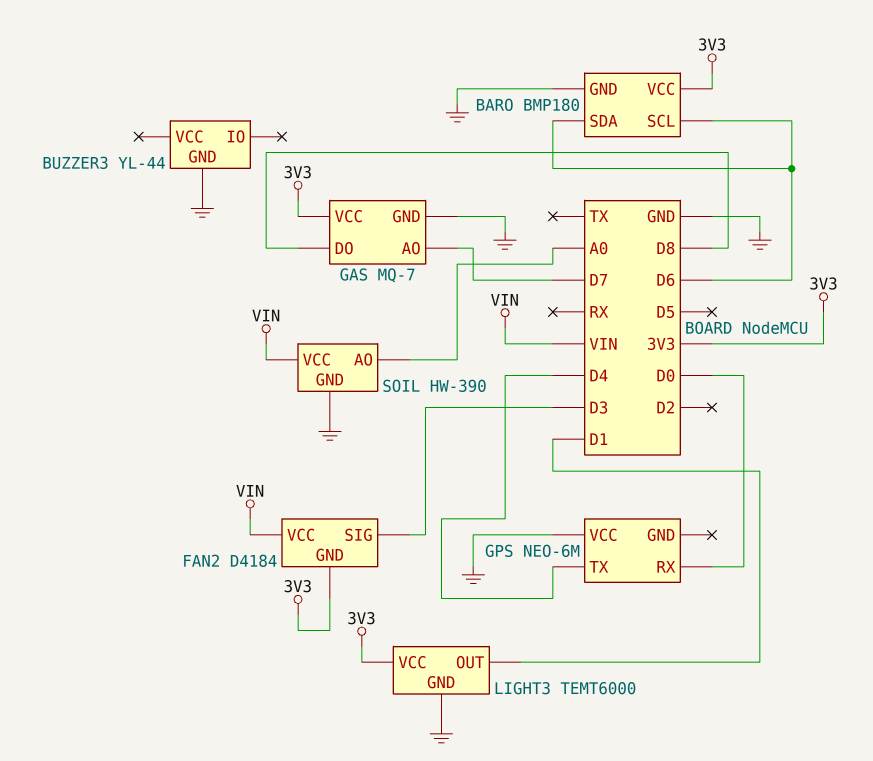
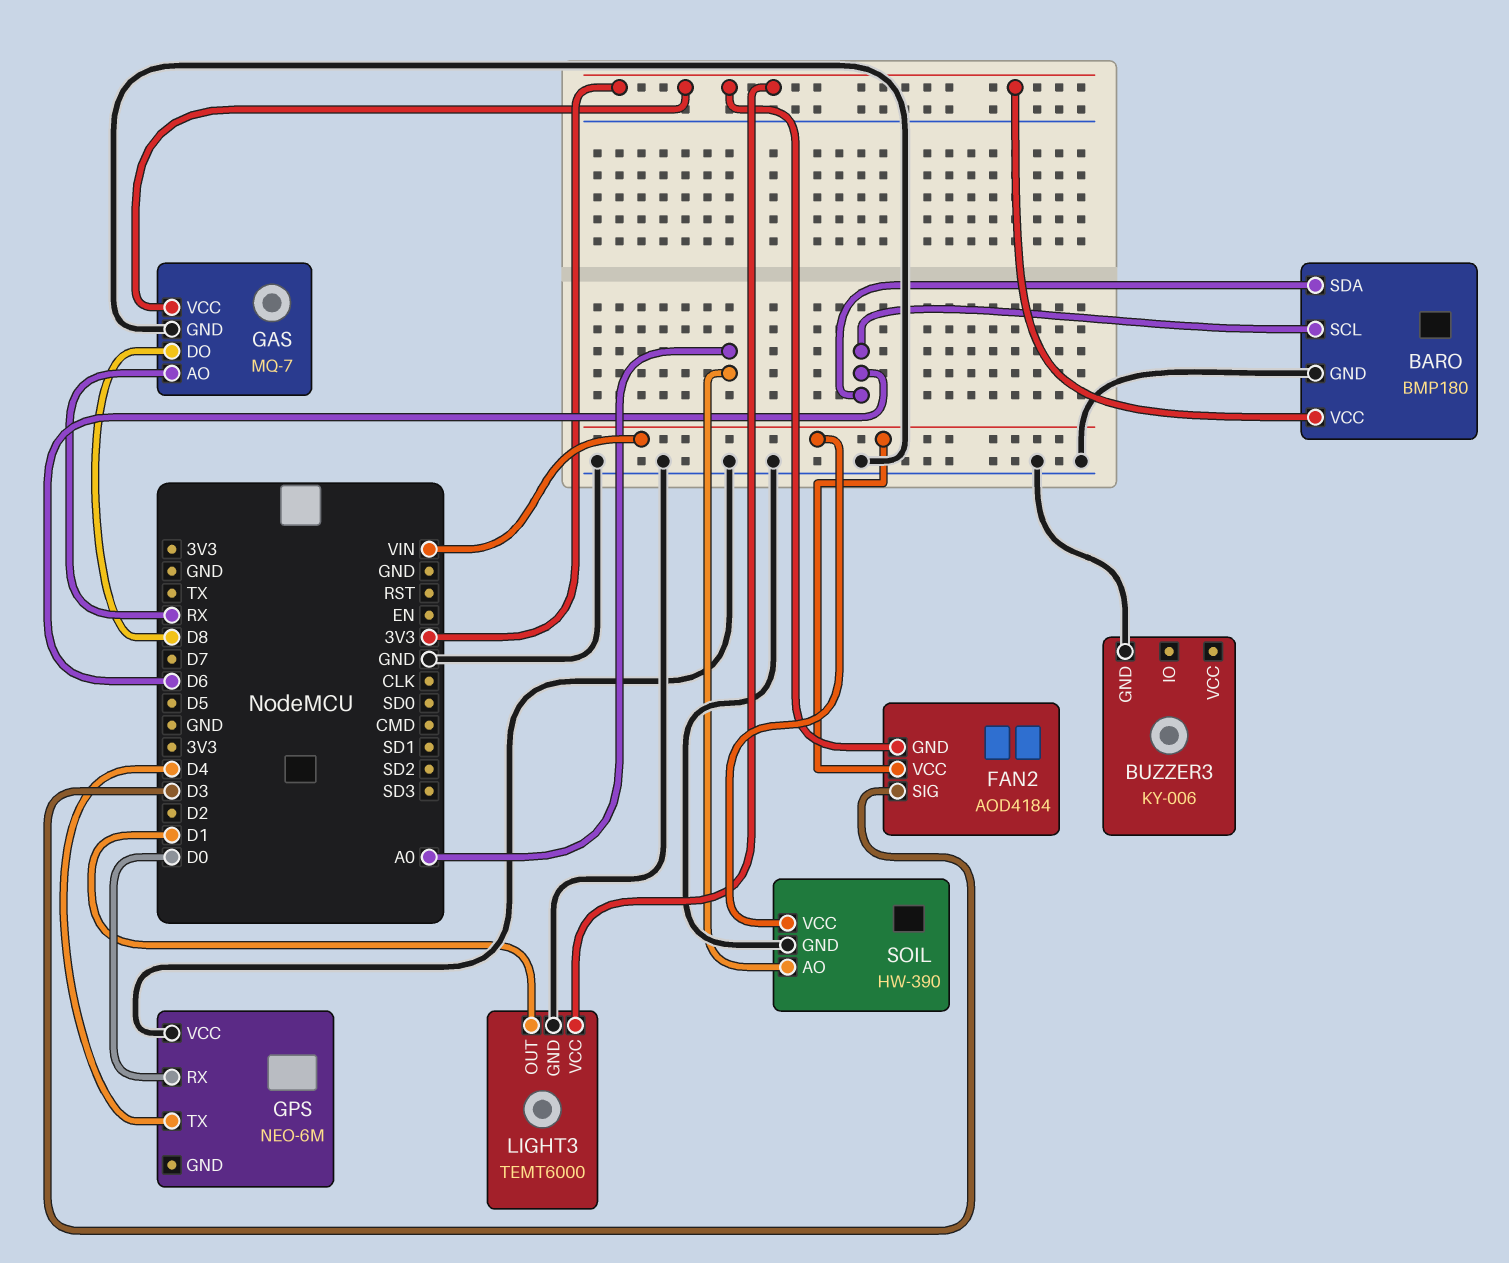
BUZZER3: YL-44 -> KY-006
FAN2: D4184 -> AOD4184
GAS pin AO: D7 -> RX

